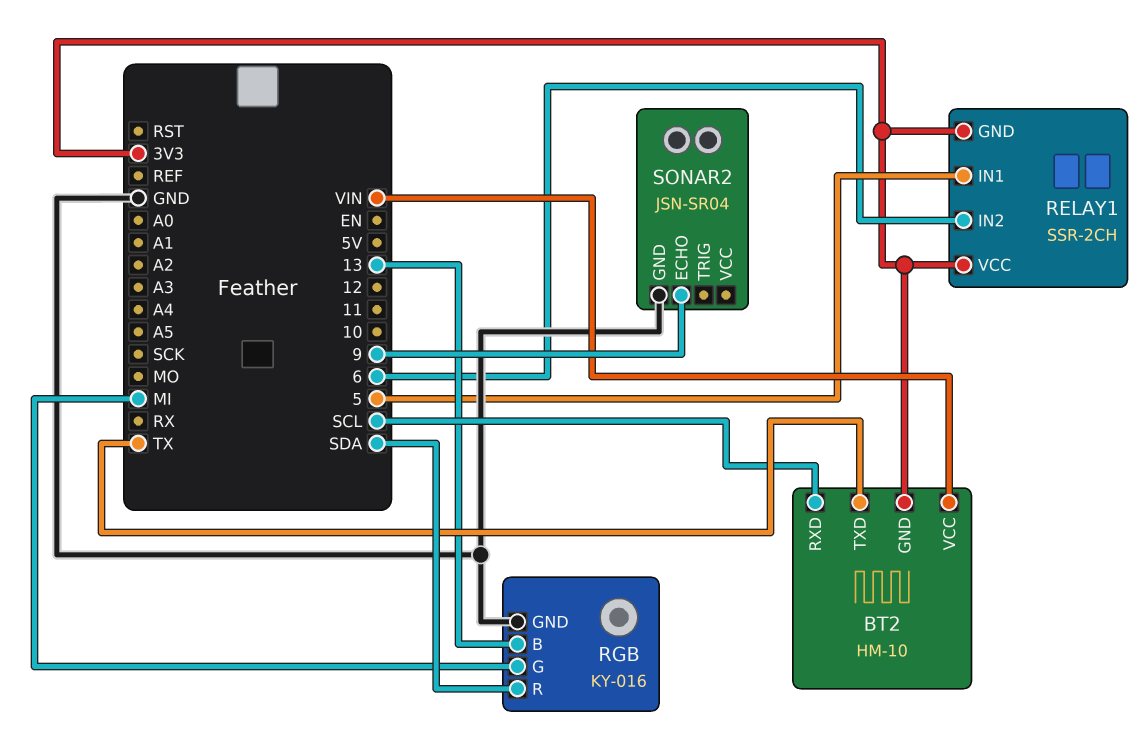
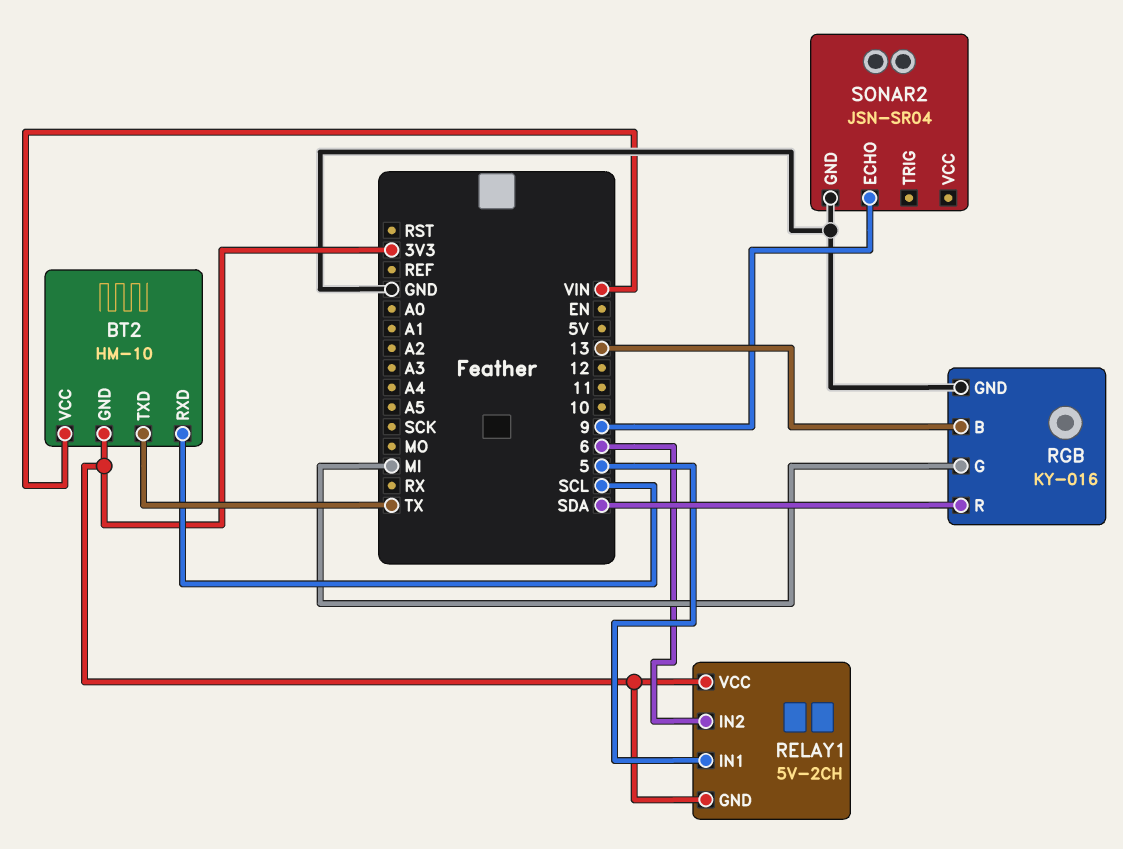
RELAY1: SSR-2CH -> 5V-2CH

